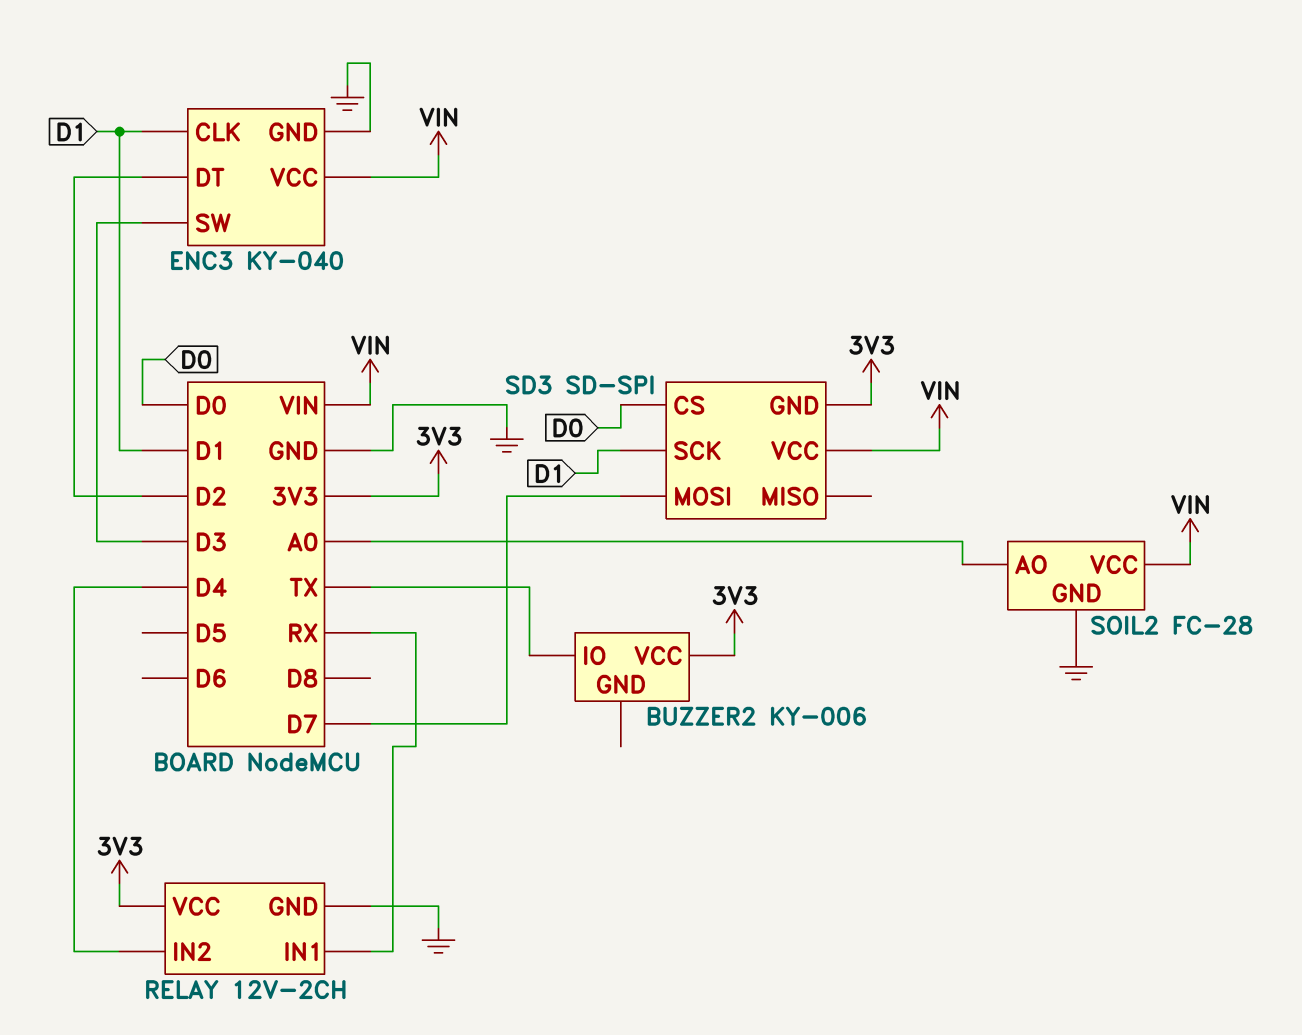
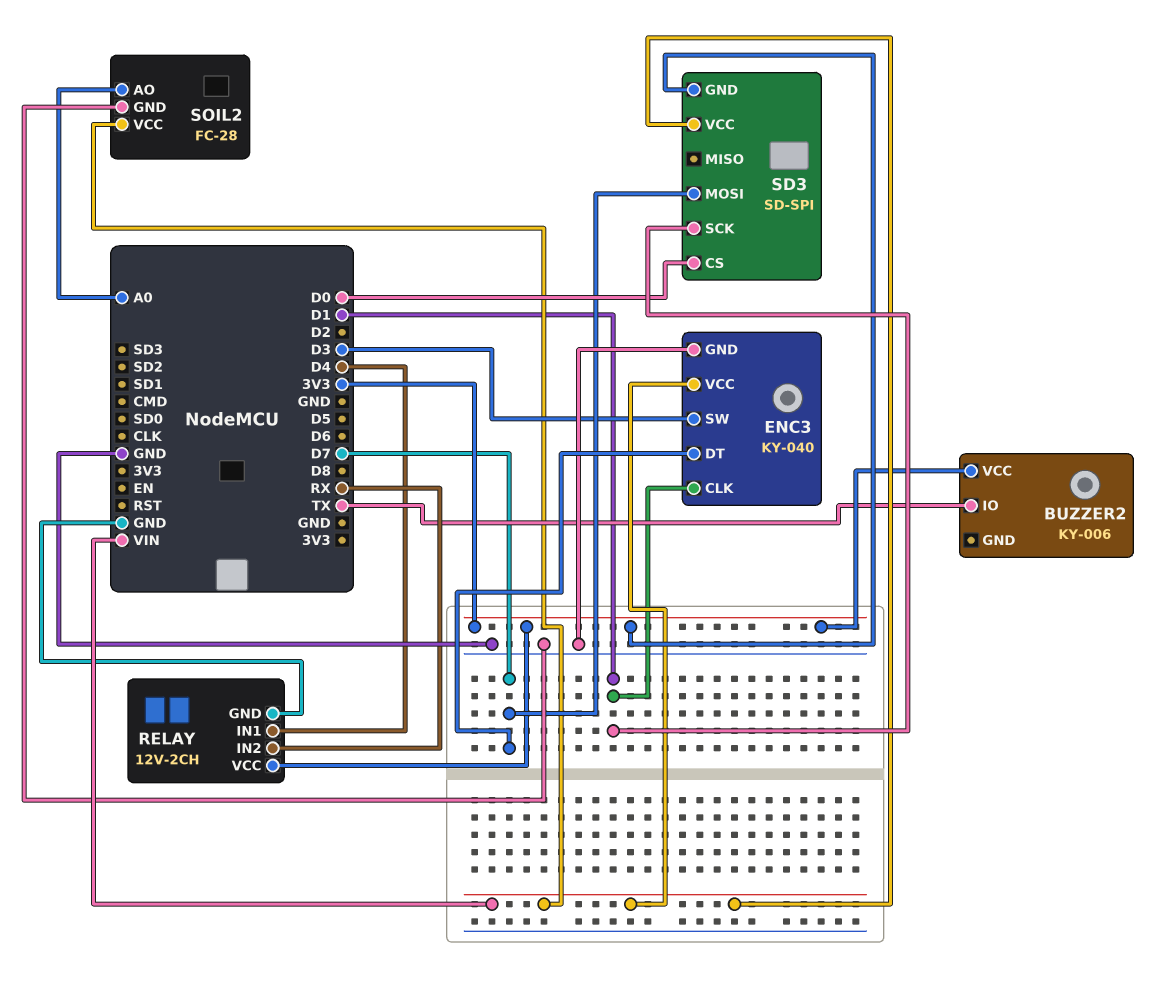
ENC3 pin DT: D2 -> D7
RELAY pin IN1: RX -> D4
RELAY pin IN2: D4 -> RX

